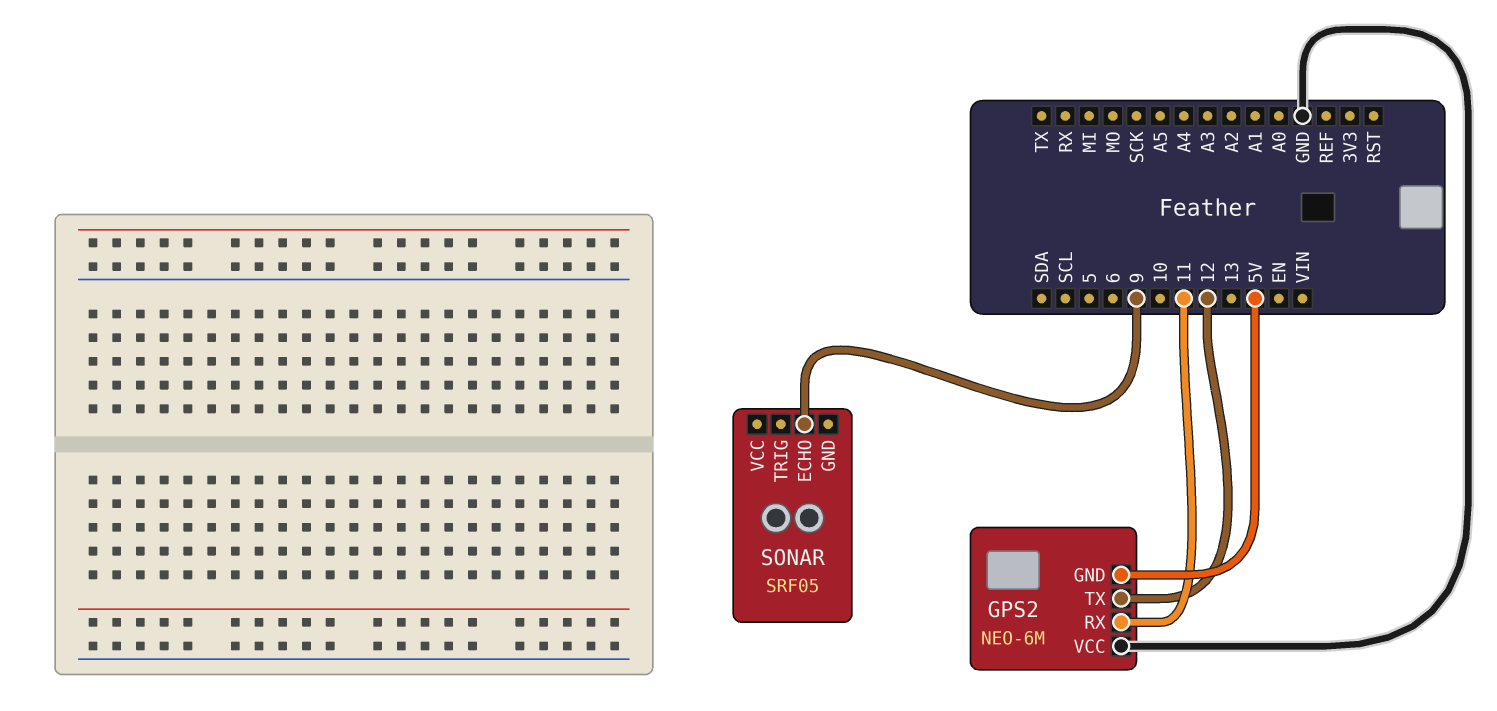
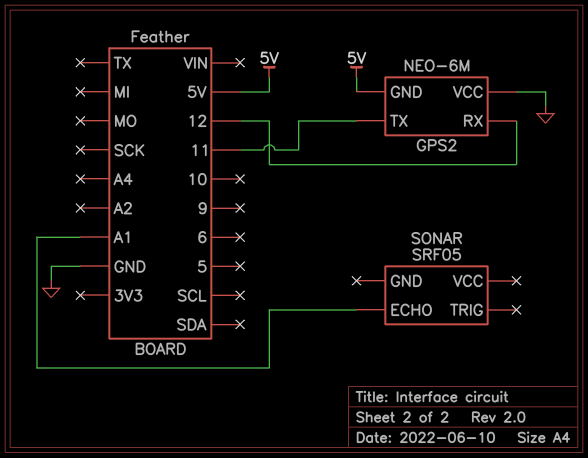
GPS2 pin RX: 11 -> 12
GPS2 pin TX: 12 -> 11
SONAR pin ECHO: 9 -> A1

